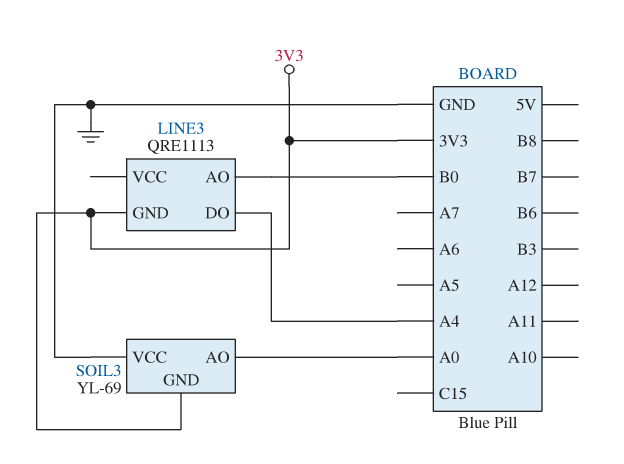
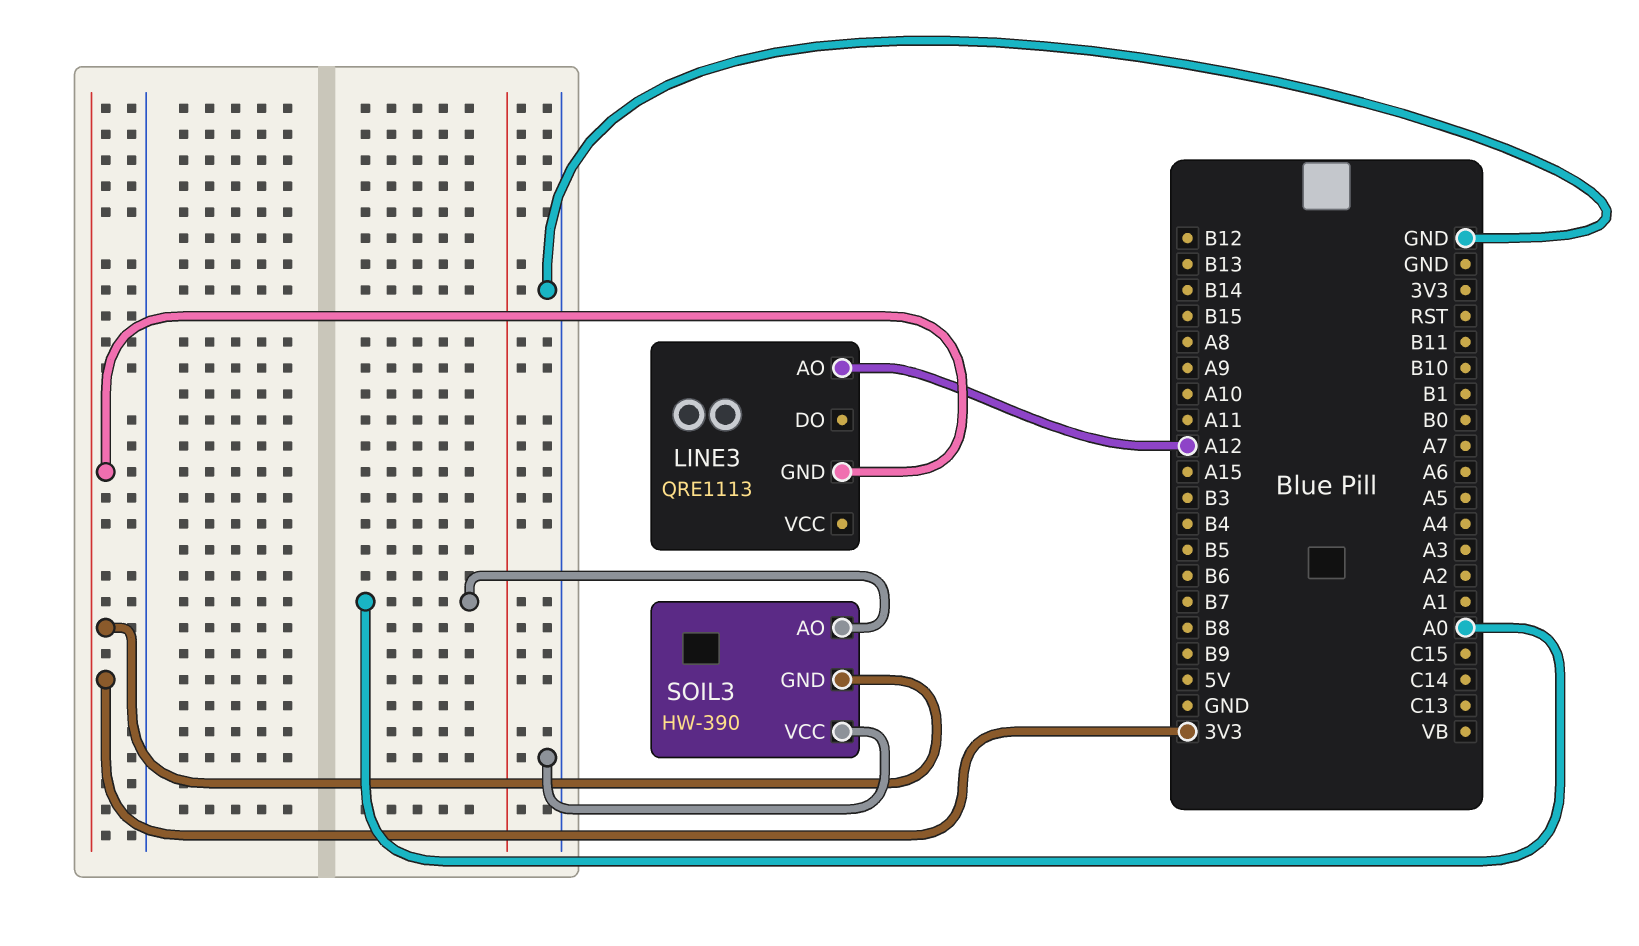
LINE3 pin AO: B0 -> A12
LINE3 pin DO: A4 -> none
SOIL3: YL-69 -> HW-390

